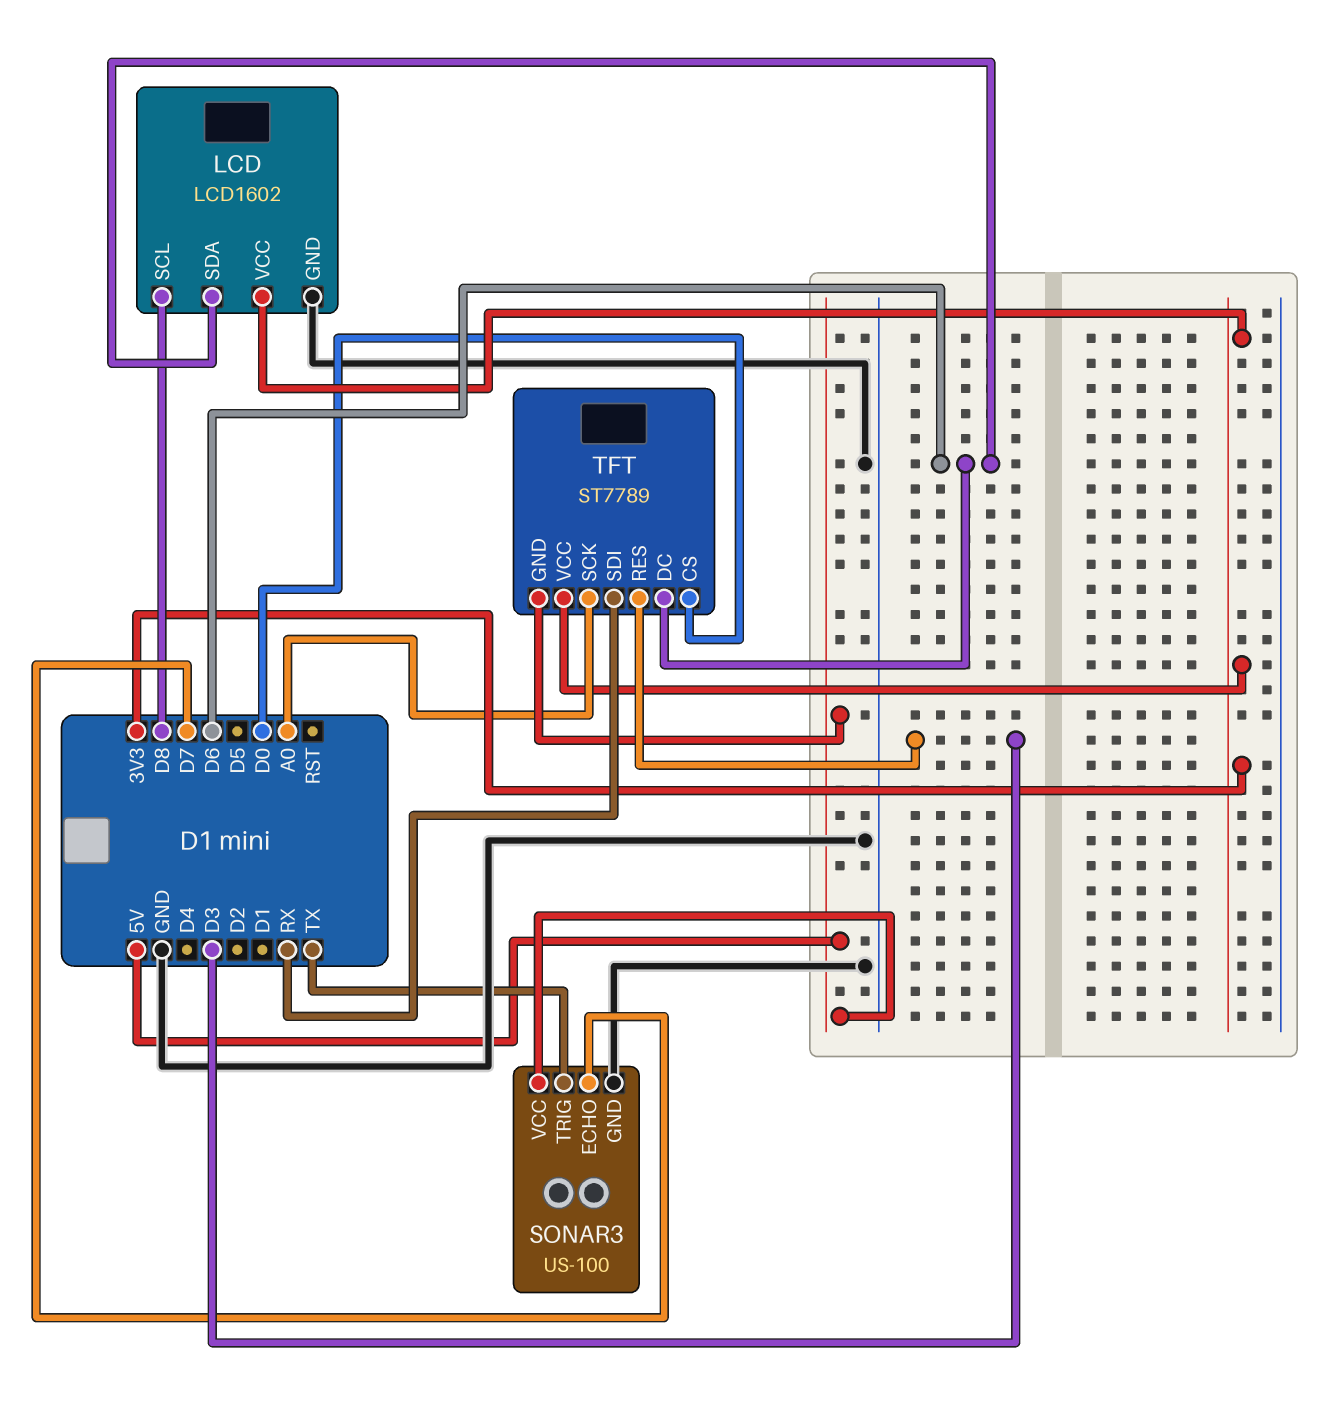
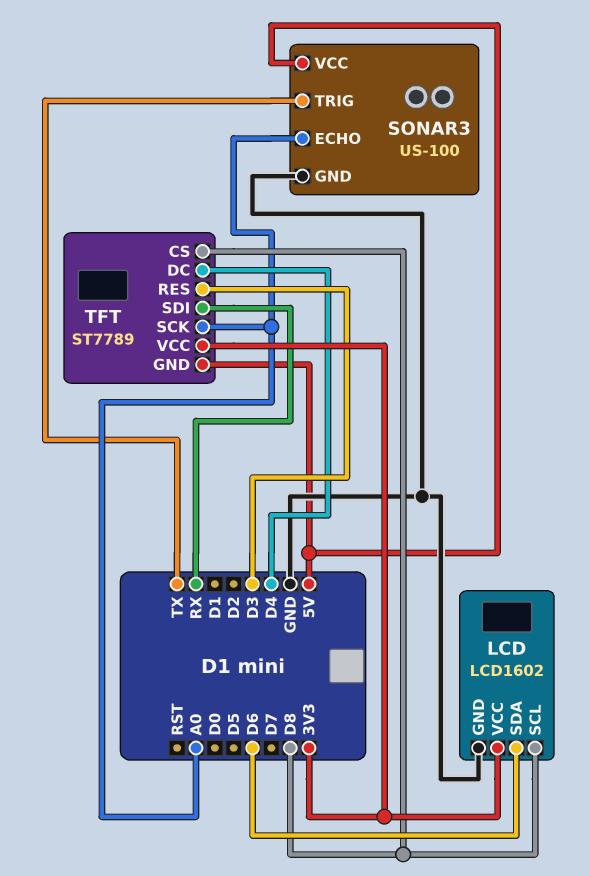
SONAR3 pin ECHO: D7 -> A0
TFT pin CS: D0 -> D8
TFT pin DC: D6 -> D4

